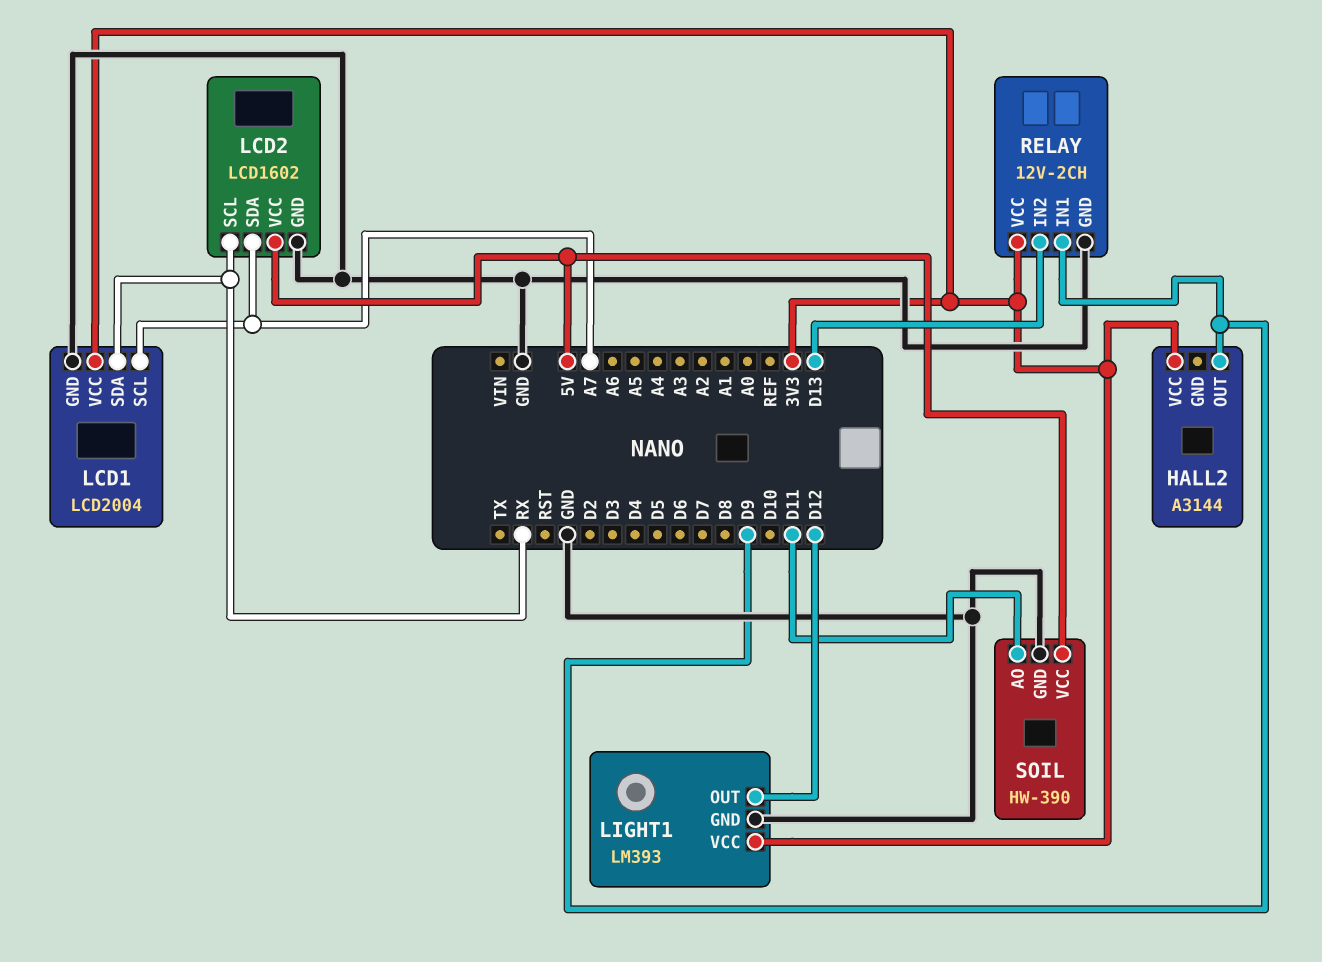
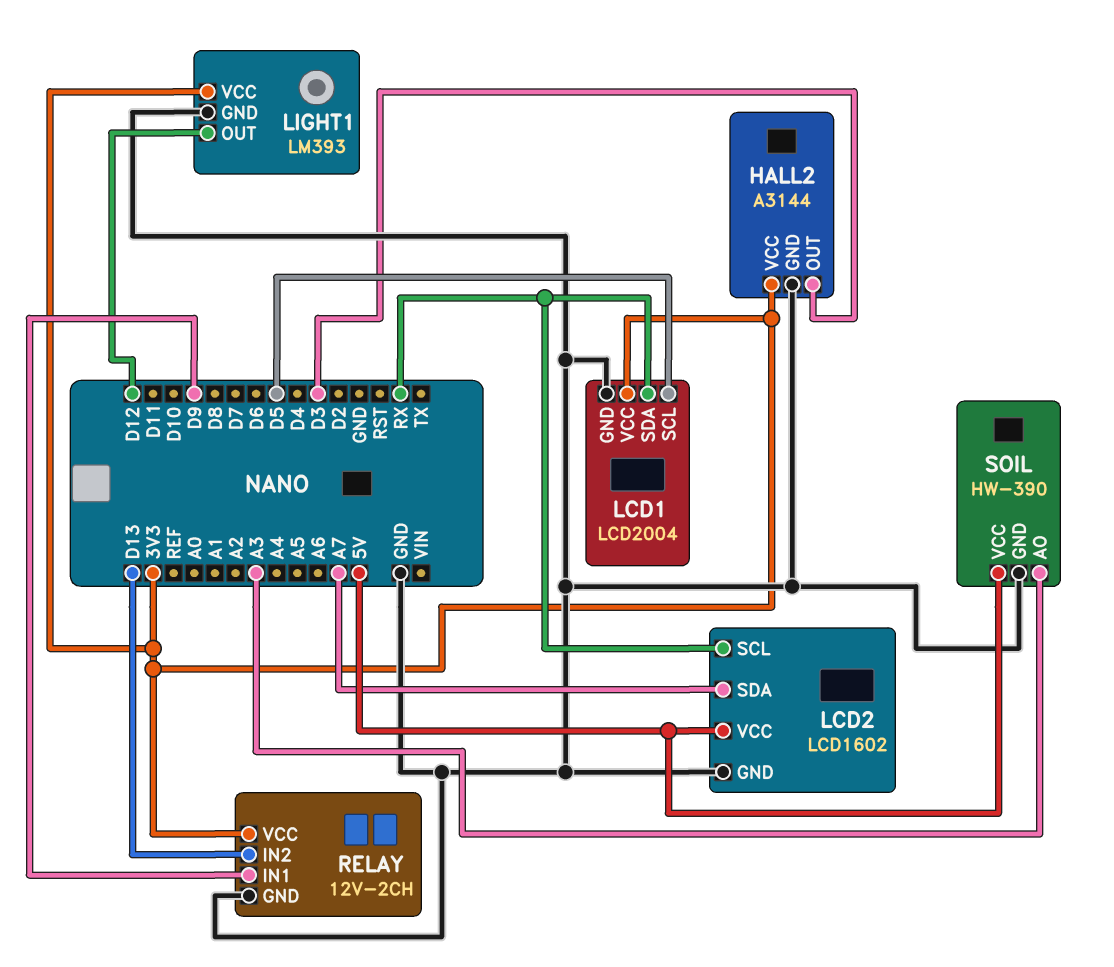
HALL2 pin GND: none -> GND
HALL2 pin OUT: D9 -> D3
LCD1 pin SCL: A7 -> D5
SOIL pin AO: D11 -> A3

